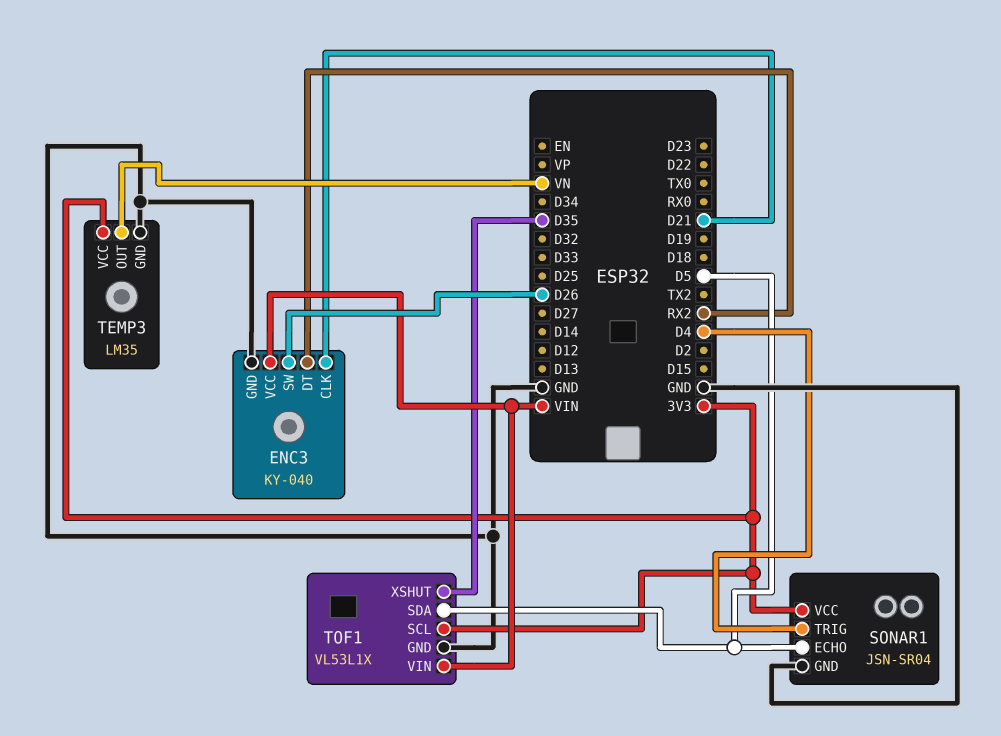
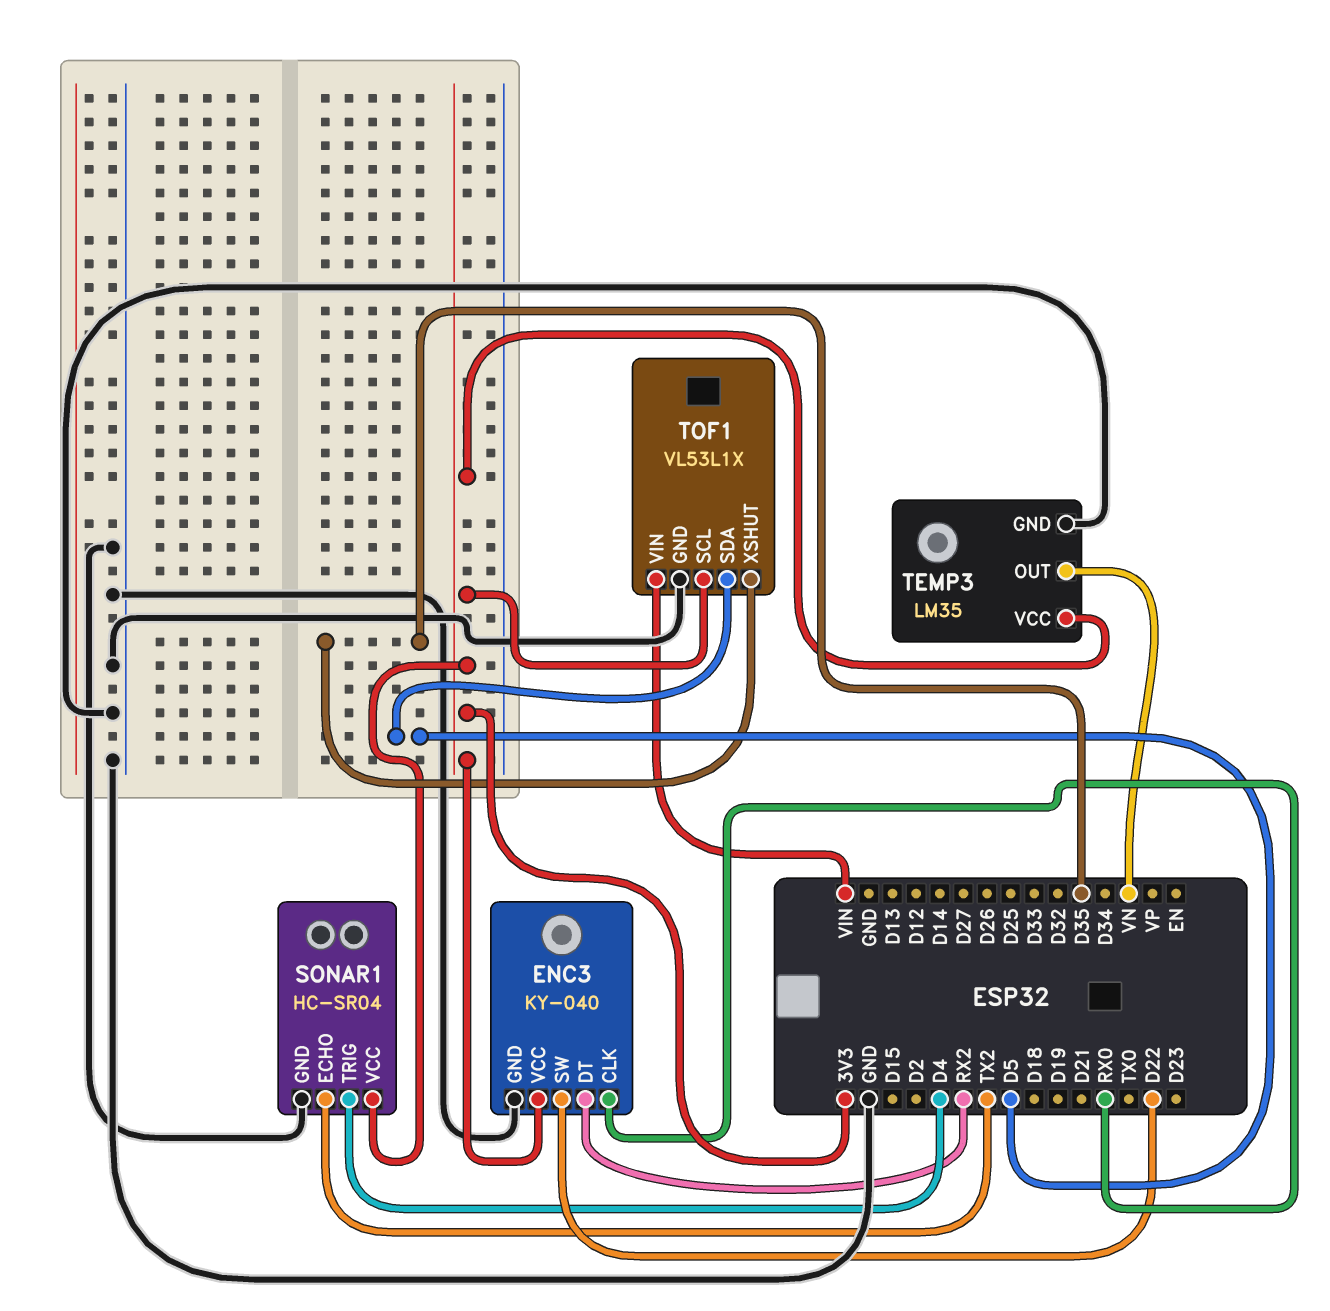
ENC3 pin CLK: D21 -> RX0
ENC3 pin SW: D26 -> D22
ENC3 pin VCC: VIN -> 3V3
SONAR1: JSN-SR04 -> HC-SR04
SONAR1 pin ECHO: D5 -> TX2

